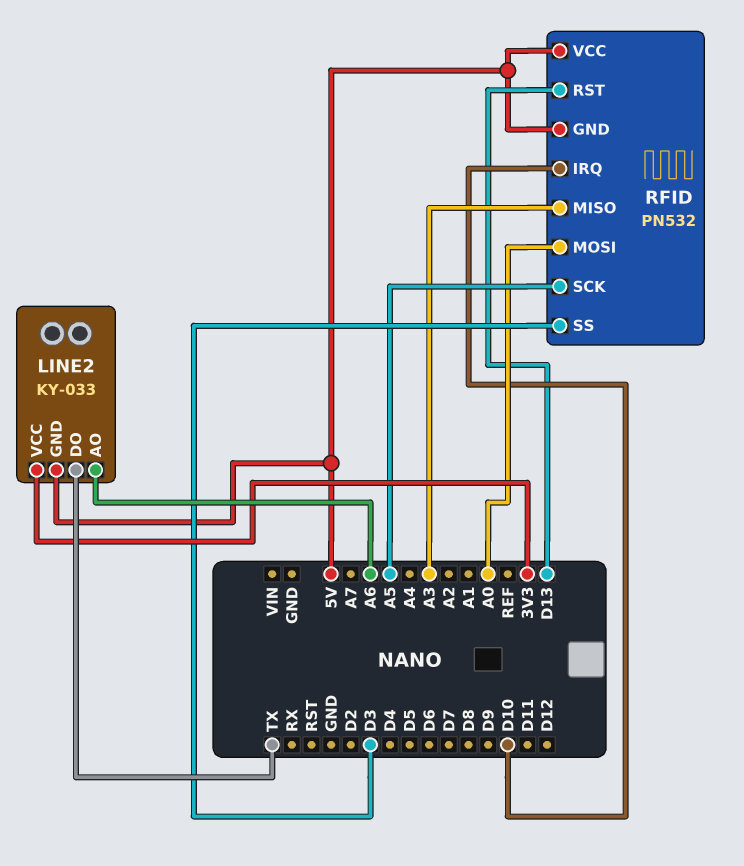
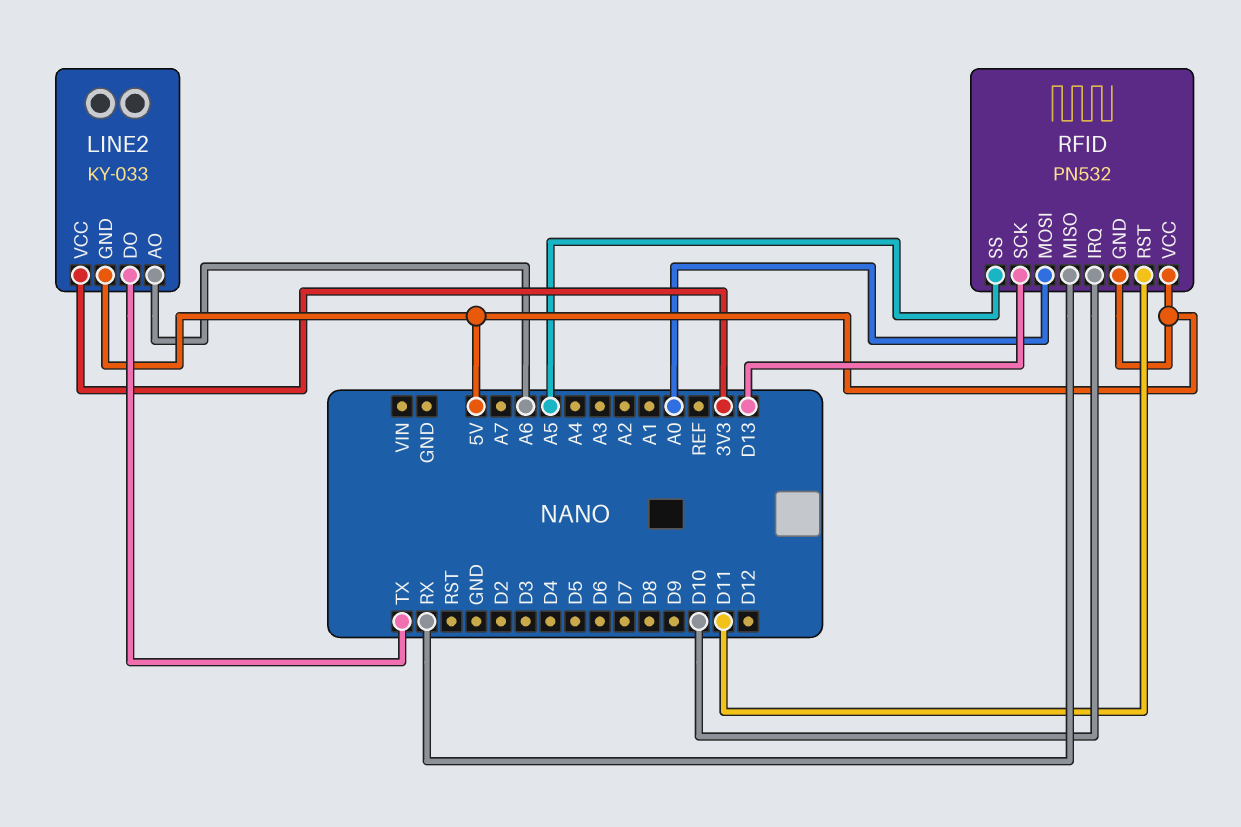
RFID pin MISO: A3 -> RX
RFID pin RST: D13 -> D11
RFID pin SCK: A5 -> D13
RFID pin SS: D3 -> A5

